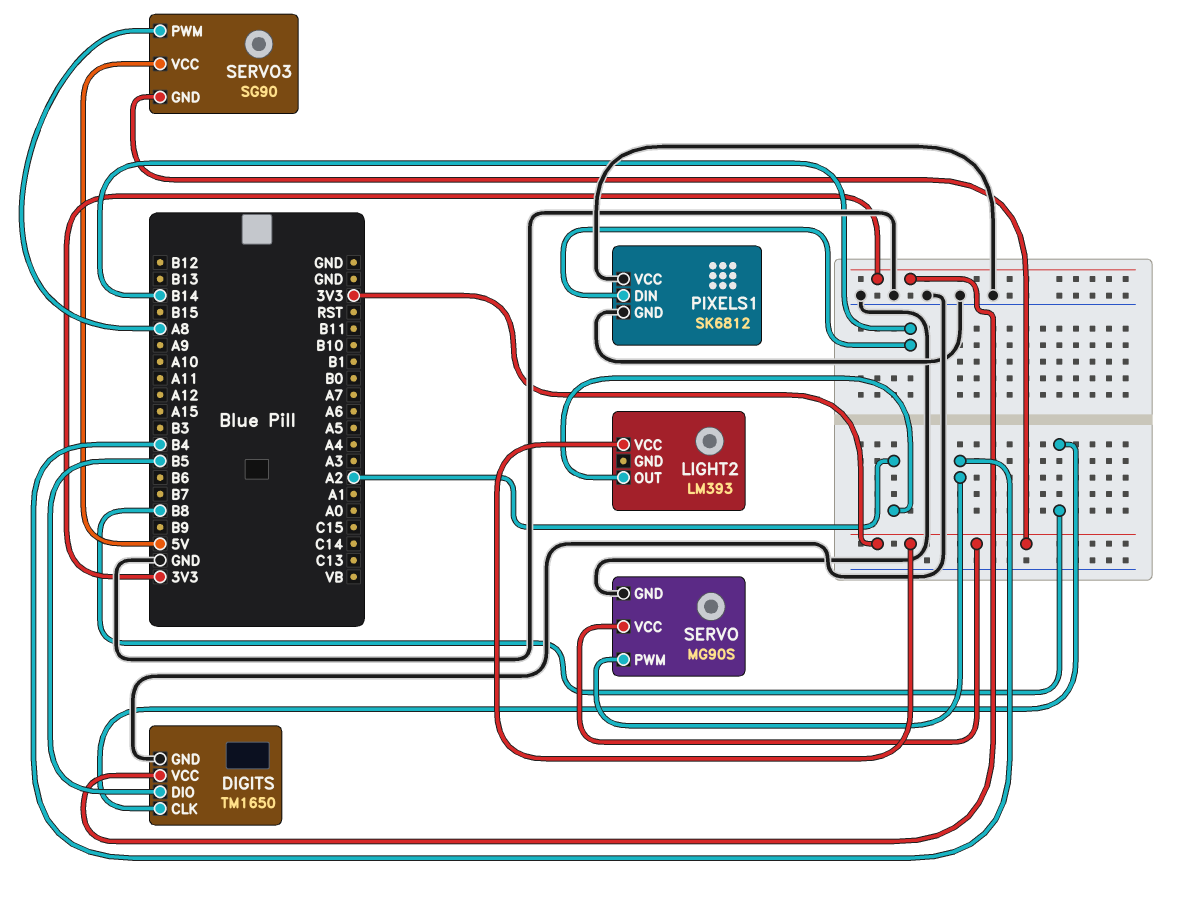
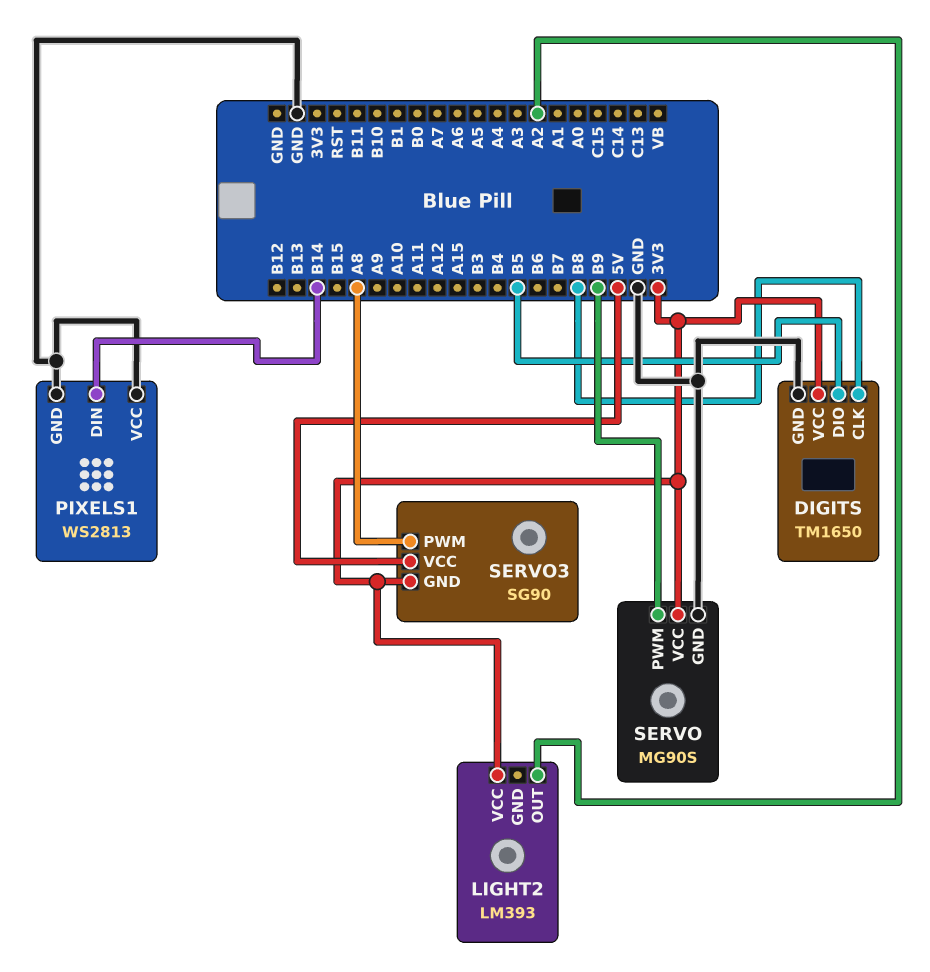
PIXELS1: SK6812 -> WS2813
SERVO pin PWM: B4 -> B9

